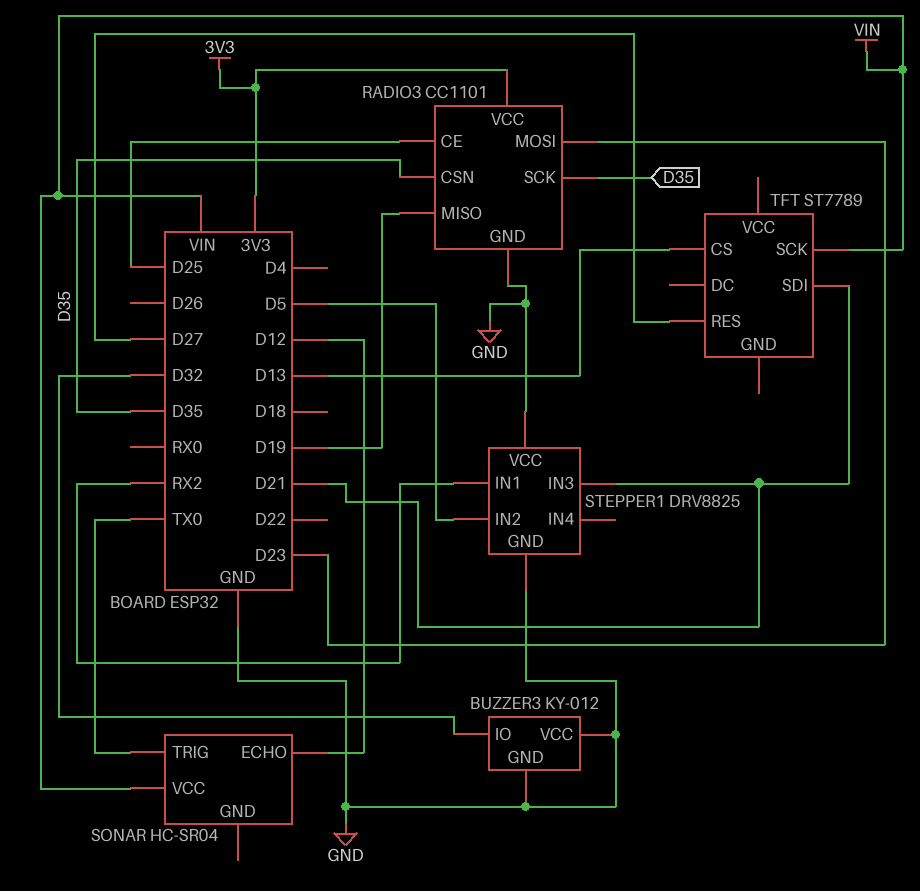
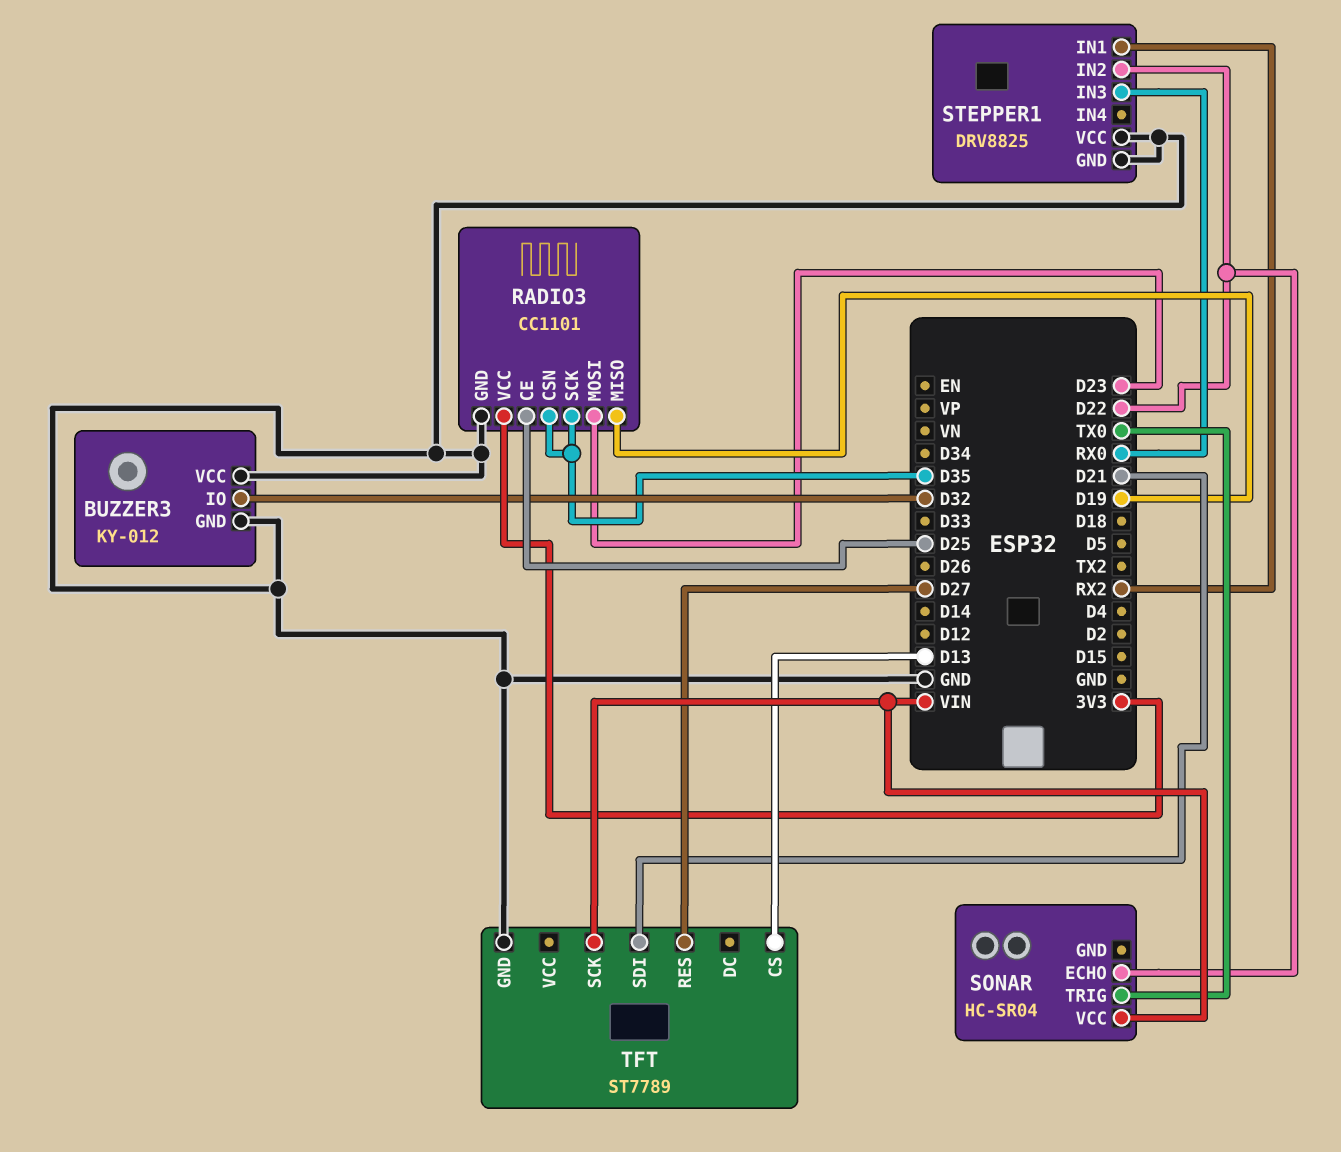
SONAR pin ECHO: D12 -> D22
STEPPER1 pin IN2: D5 -> D22
STEPPER1 pin IN3: D21 -> RX0
TFT pin GND: none -> GND

